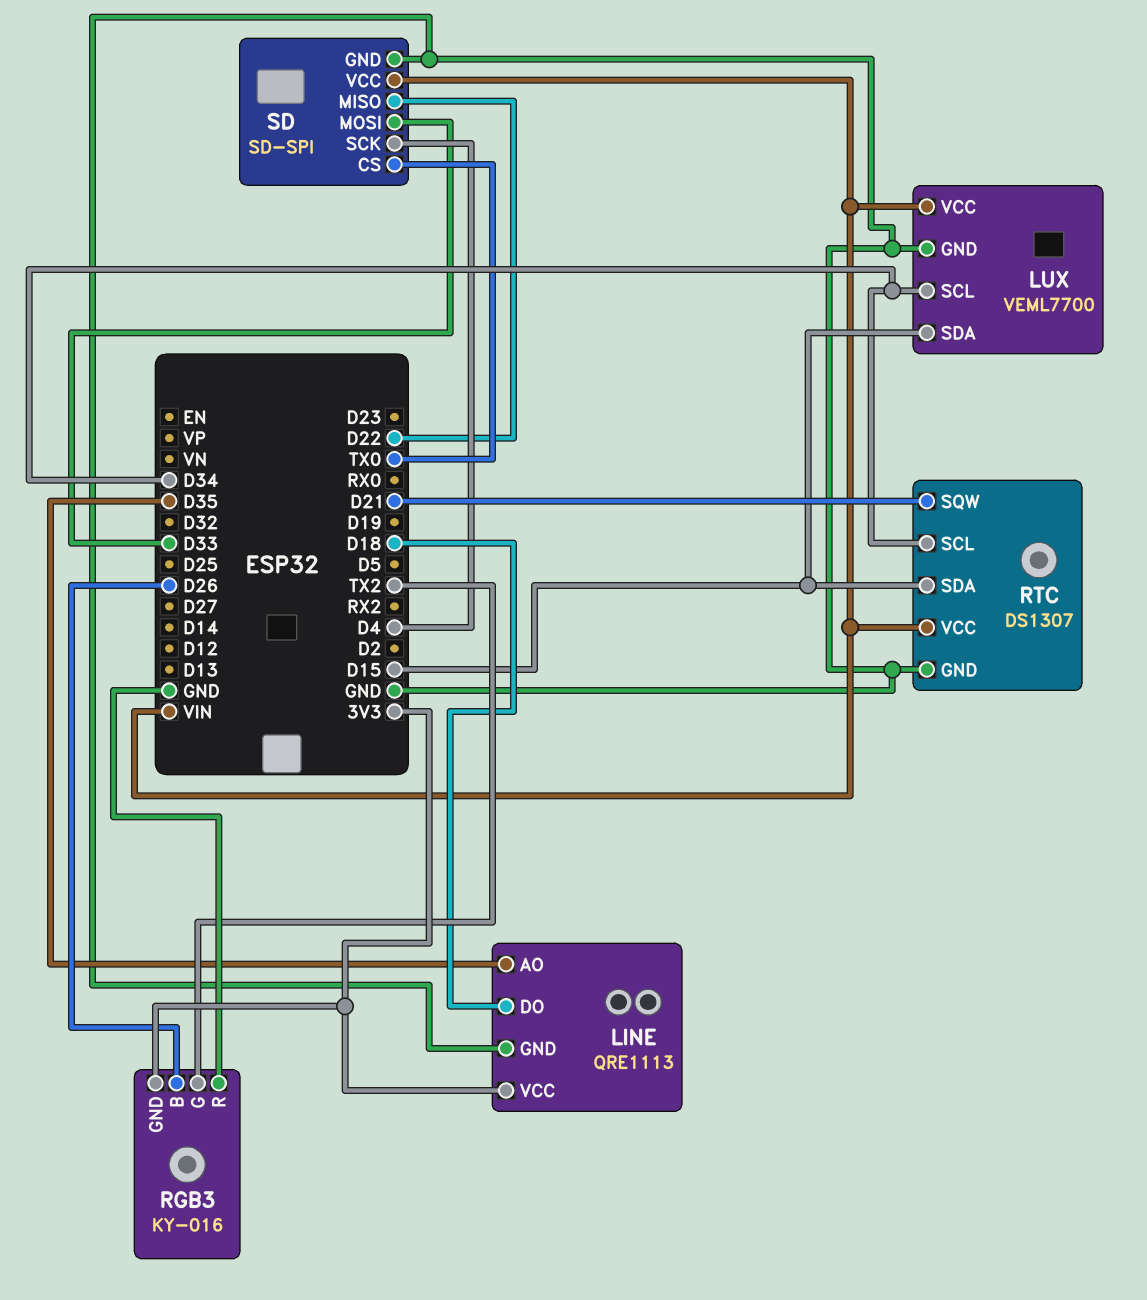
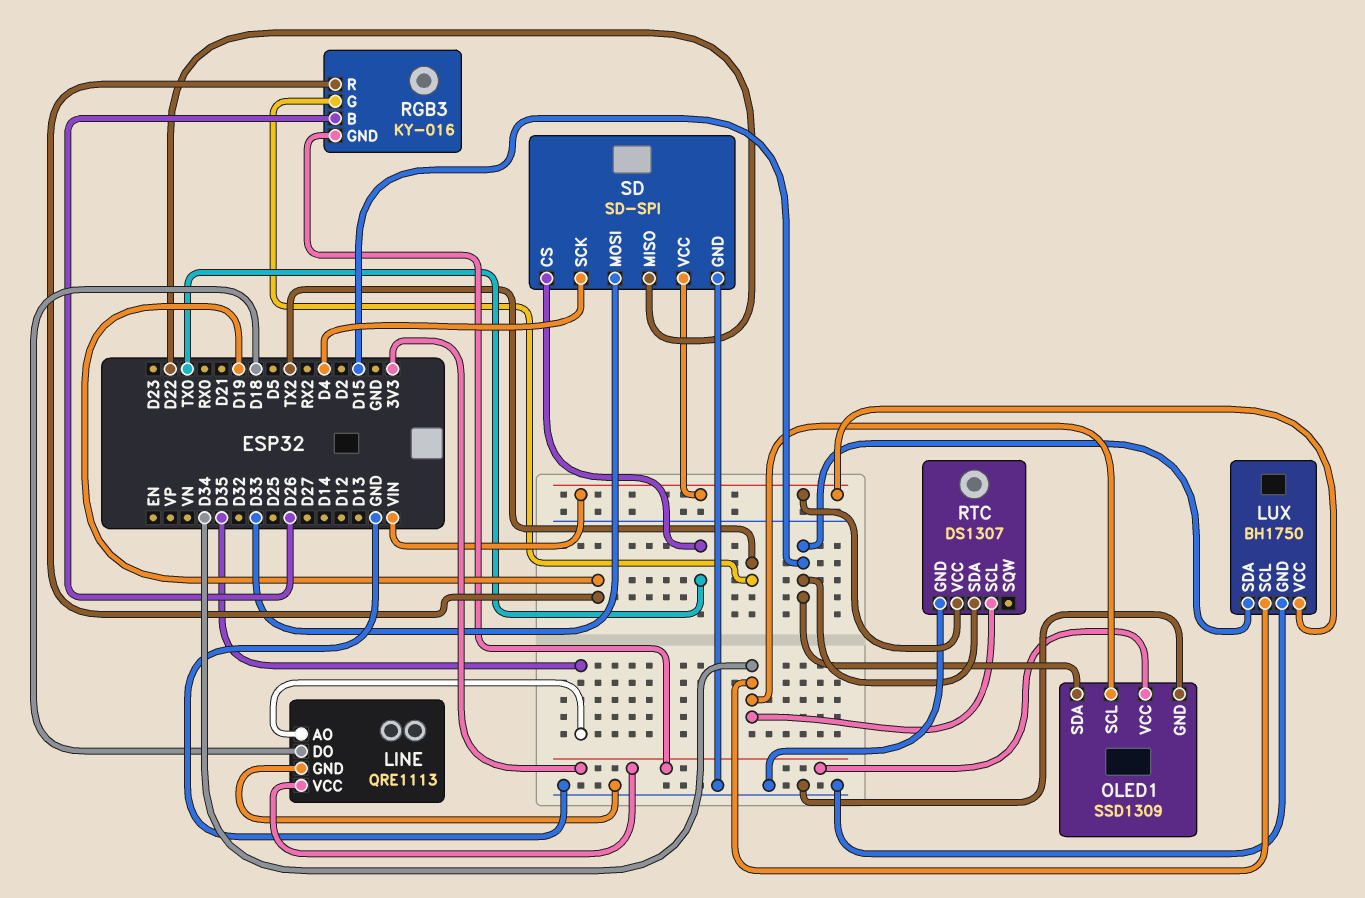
LUX: VEML7700 -> BH1750
OLED1: none -> SSD1309
OLED1 pin GND: none -> GND
OLED1 pin SCL: none -> D34
OLED1 pin SDA: none -> D15
OLED1 pin VCC: none -> 3V3
RGB3 pin R: GND -> D19
RTC pin SQW: D21 -> none

